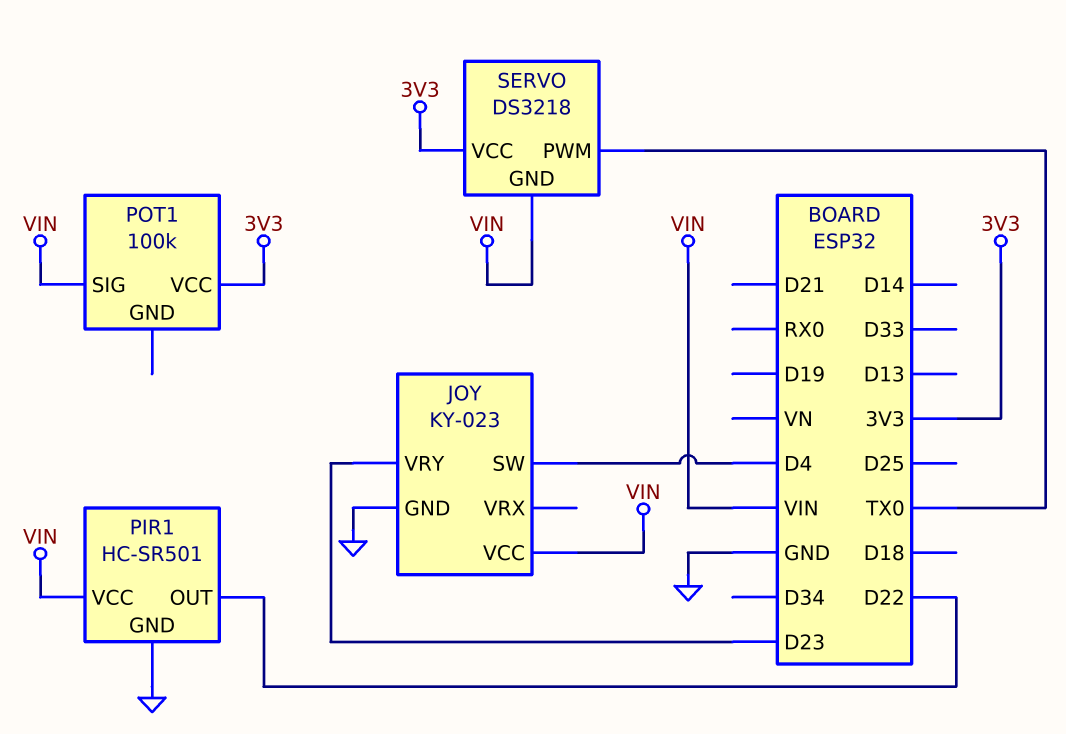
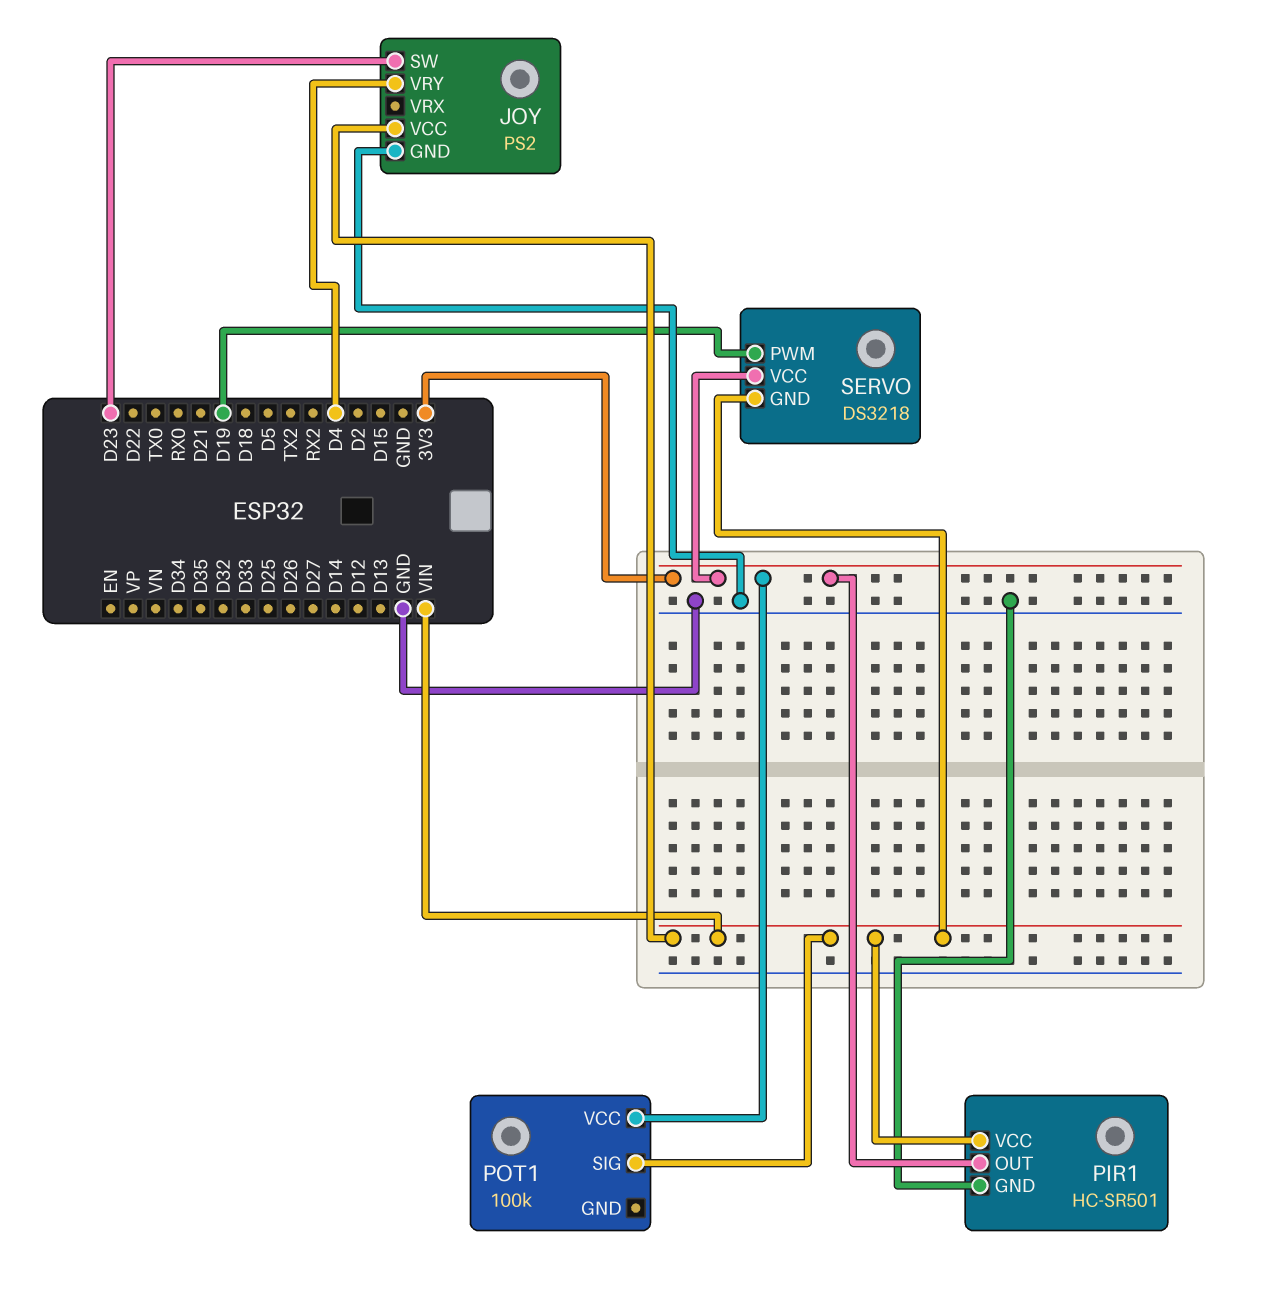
JOY: KY-023 -> PS2
JOY pin SW: D4 -> D23
JOY pin VRY: D23 -> D4
PIR1 pin OUT: D22 -> 3V3
SERVO pin PWM: TX0 -> D19

